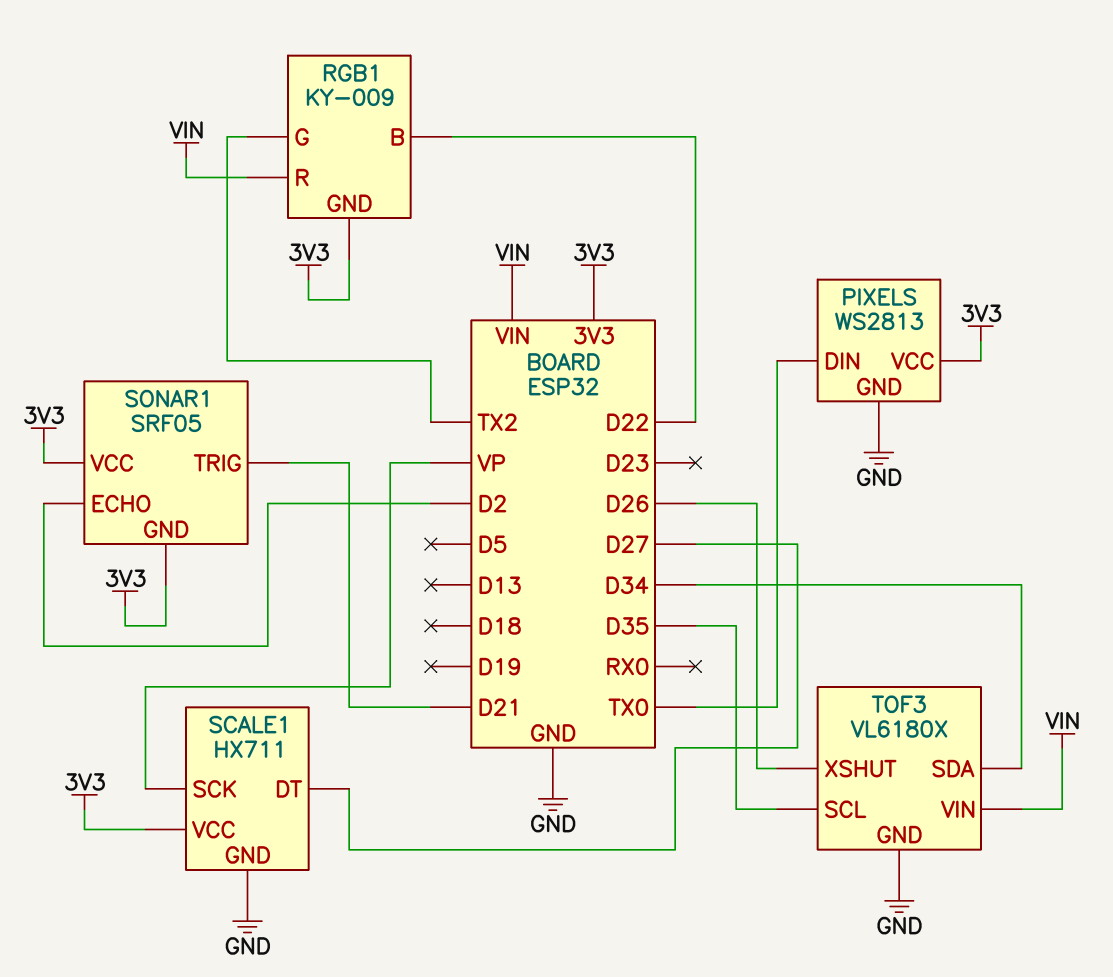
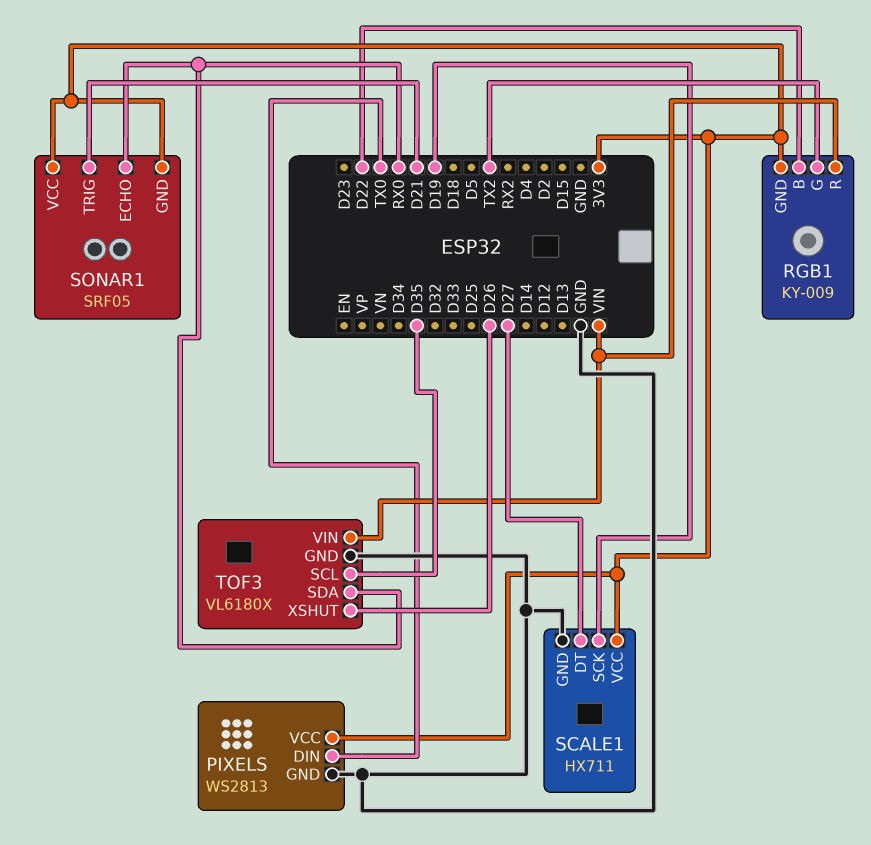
SCALE1 pin SCK: VP -> D19
SONAR1 pin ECHO: D2 -> RX0
TOF3 pin SDA: D34 -> RX0

